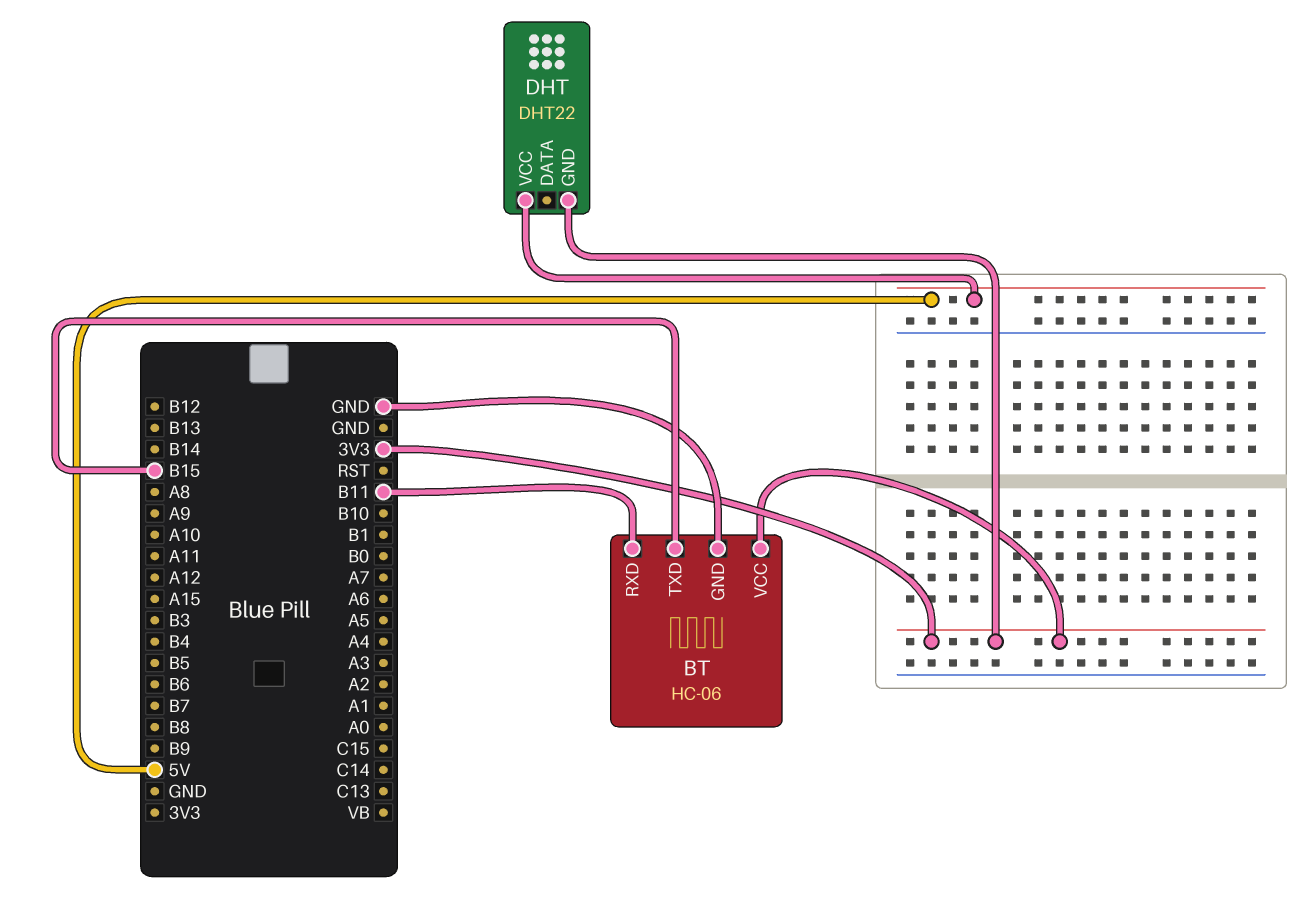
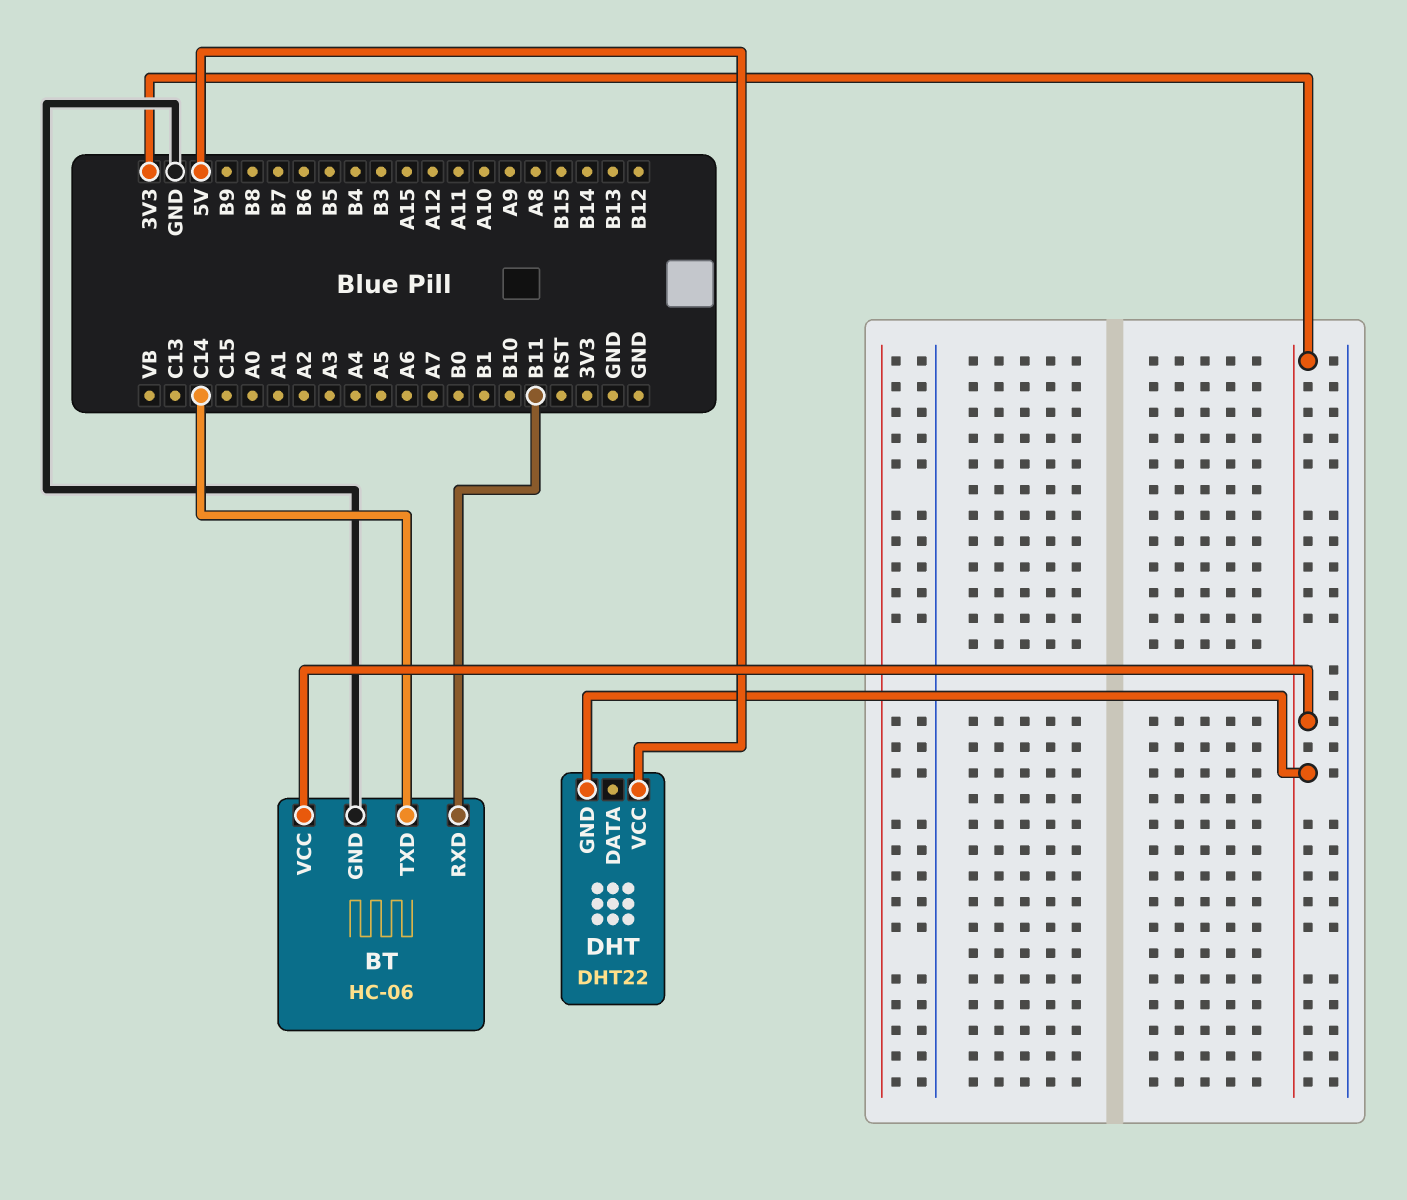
BT pin TXD: B15 -> C14

